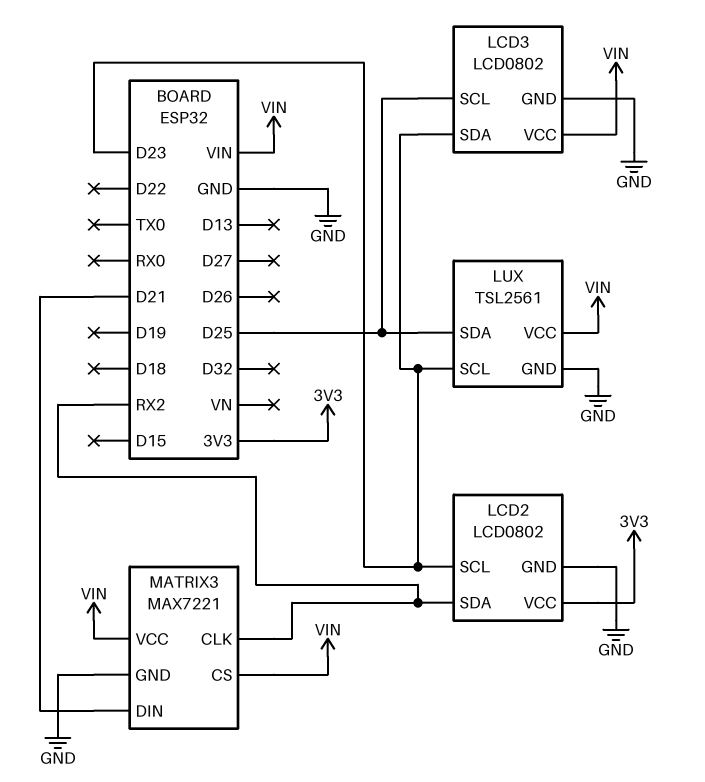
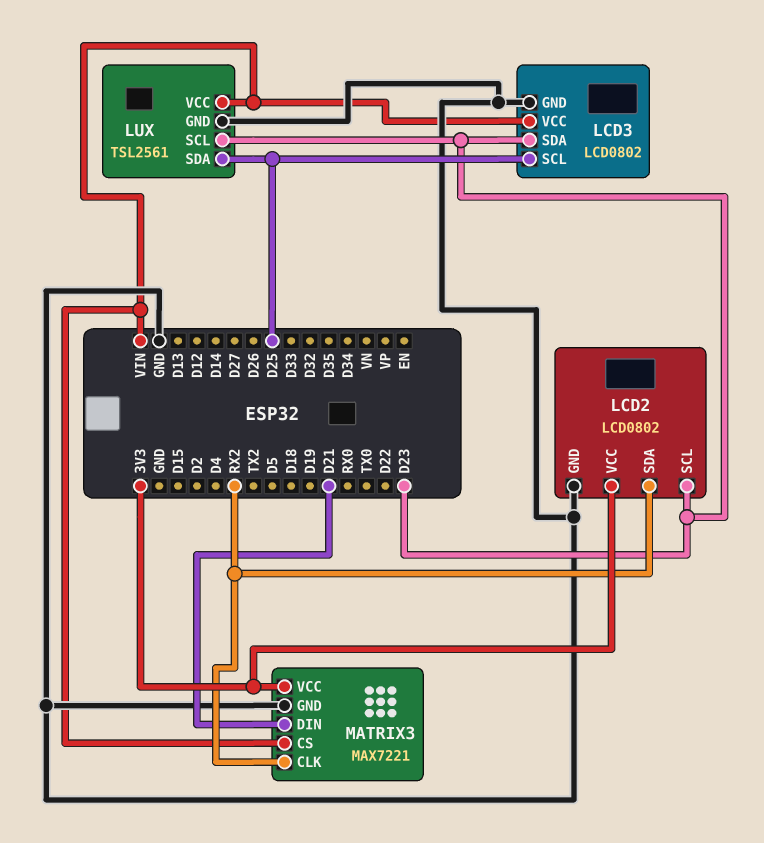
MATRIX3 pin VCC: VIN -> 3V3

